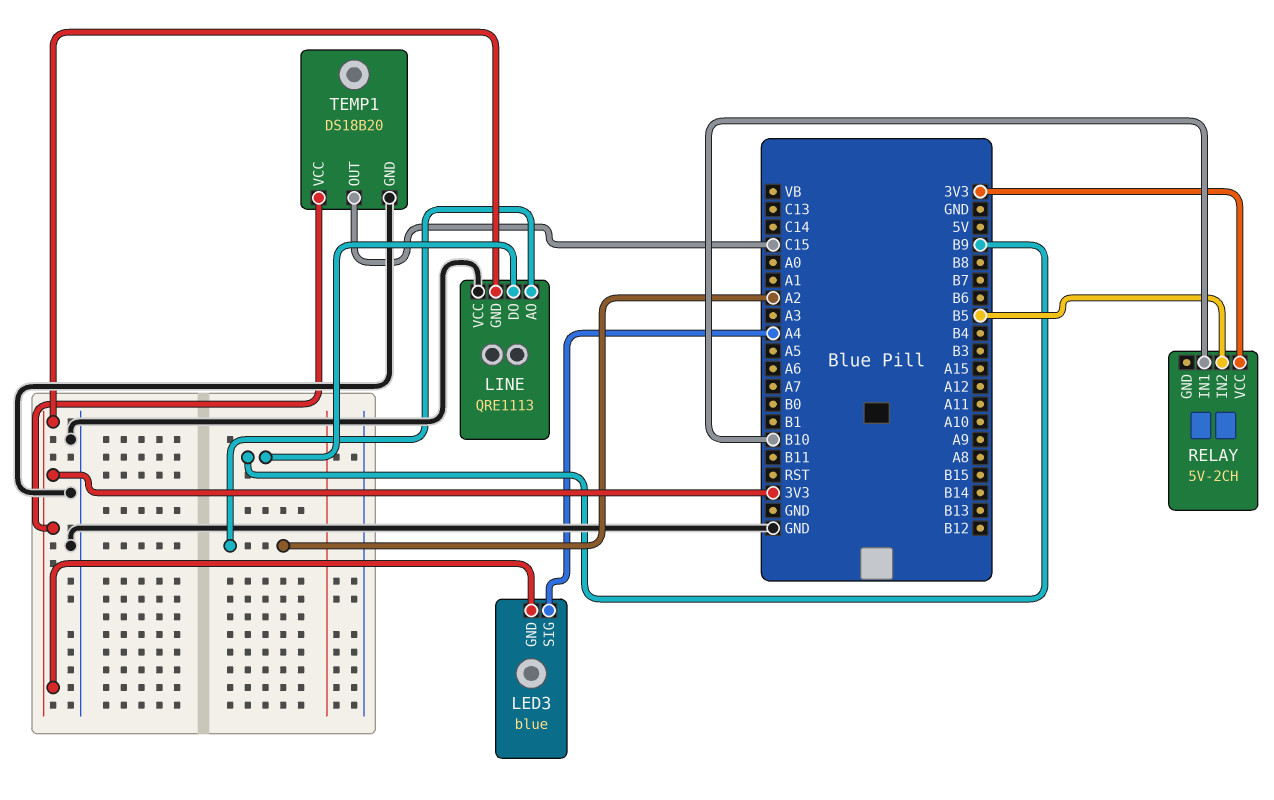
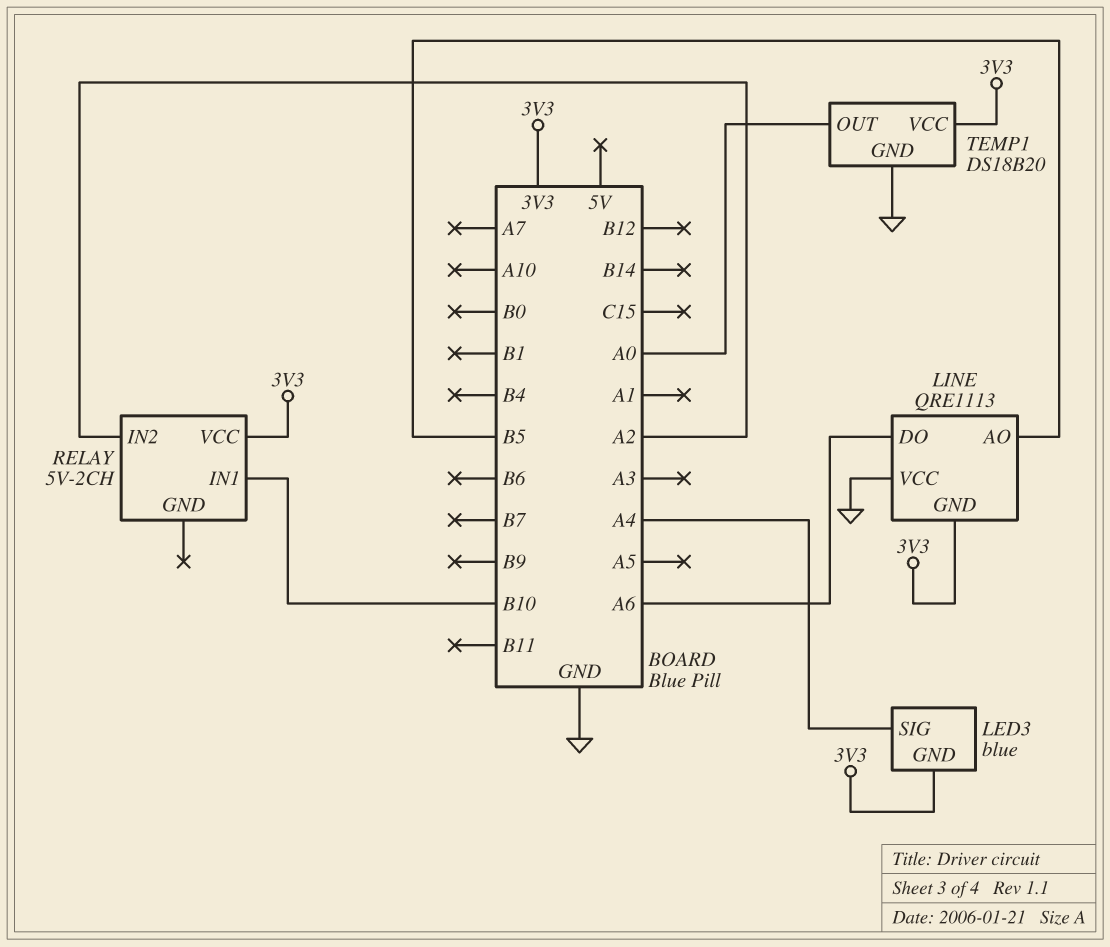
LINE pin AO: A2 -> B5
LINE pin DO: B9 -> A6
RELAY pin IN2: B5 -> A2
TEMP1 pin OUT: C15 -> A0

